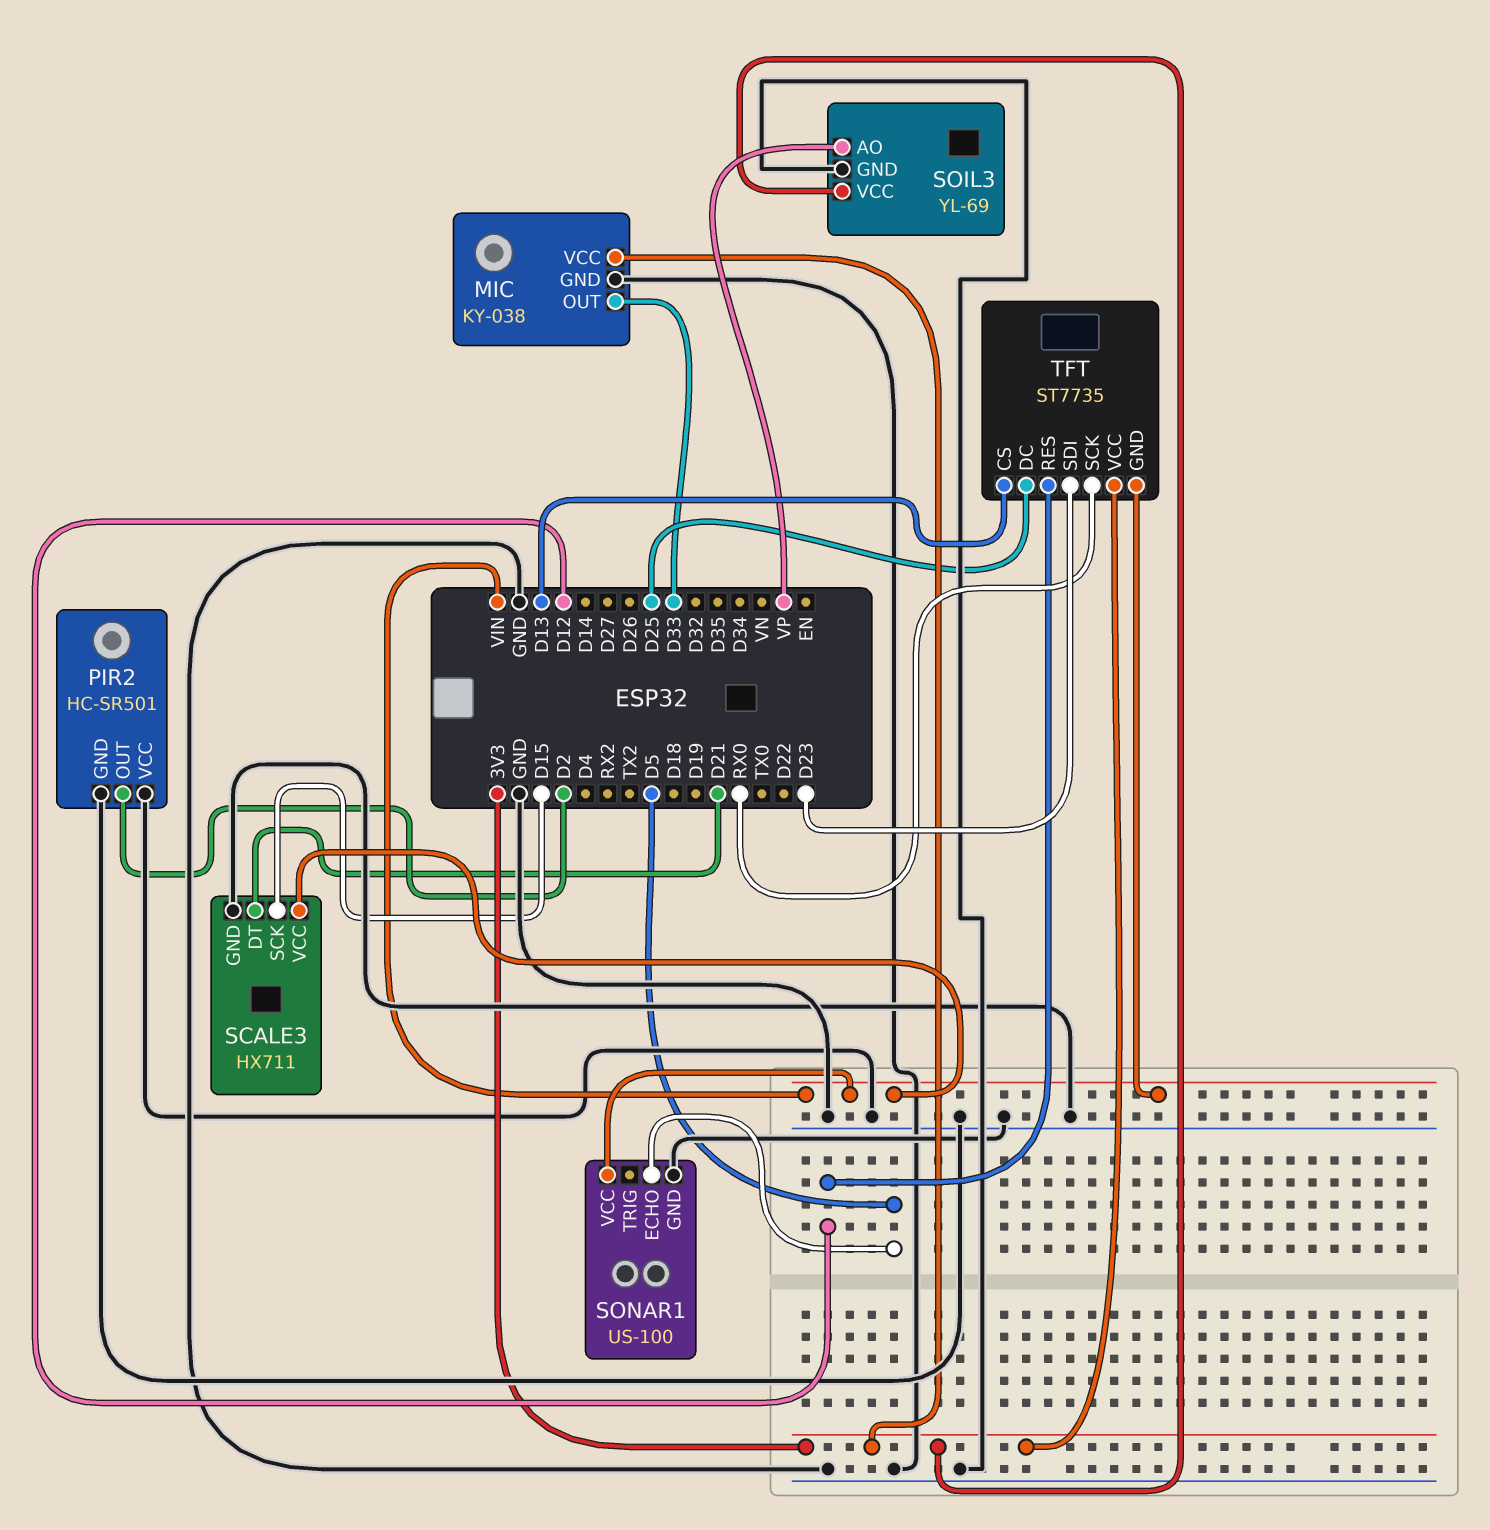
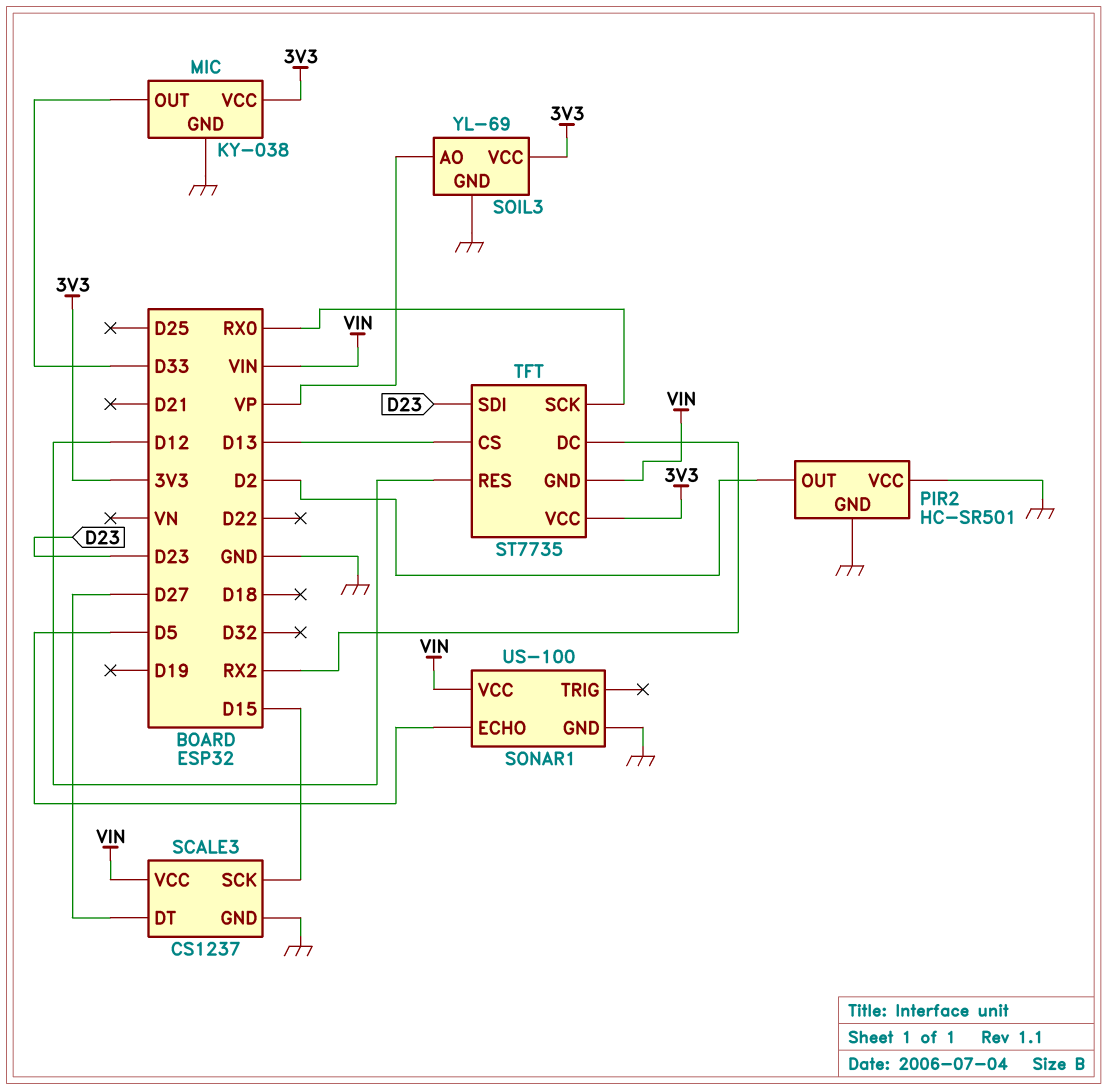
SCALE3: HX711 -> CS1237
SCALE3 pin DT: D21 -> D27
TFT pin DC: D25 -> RX2

